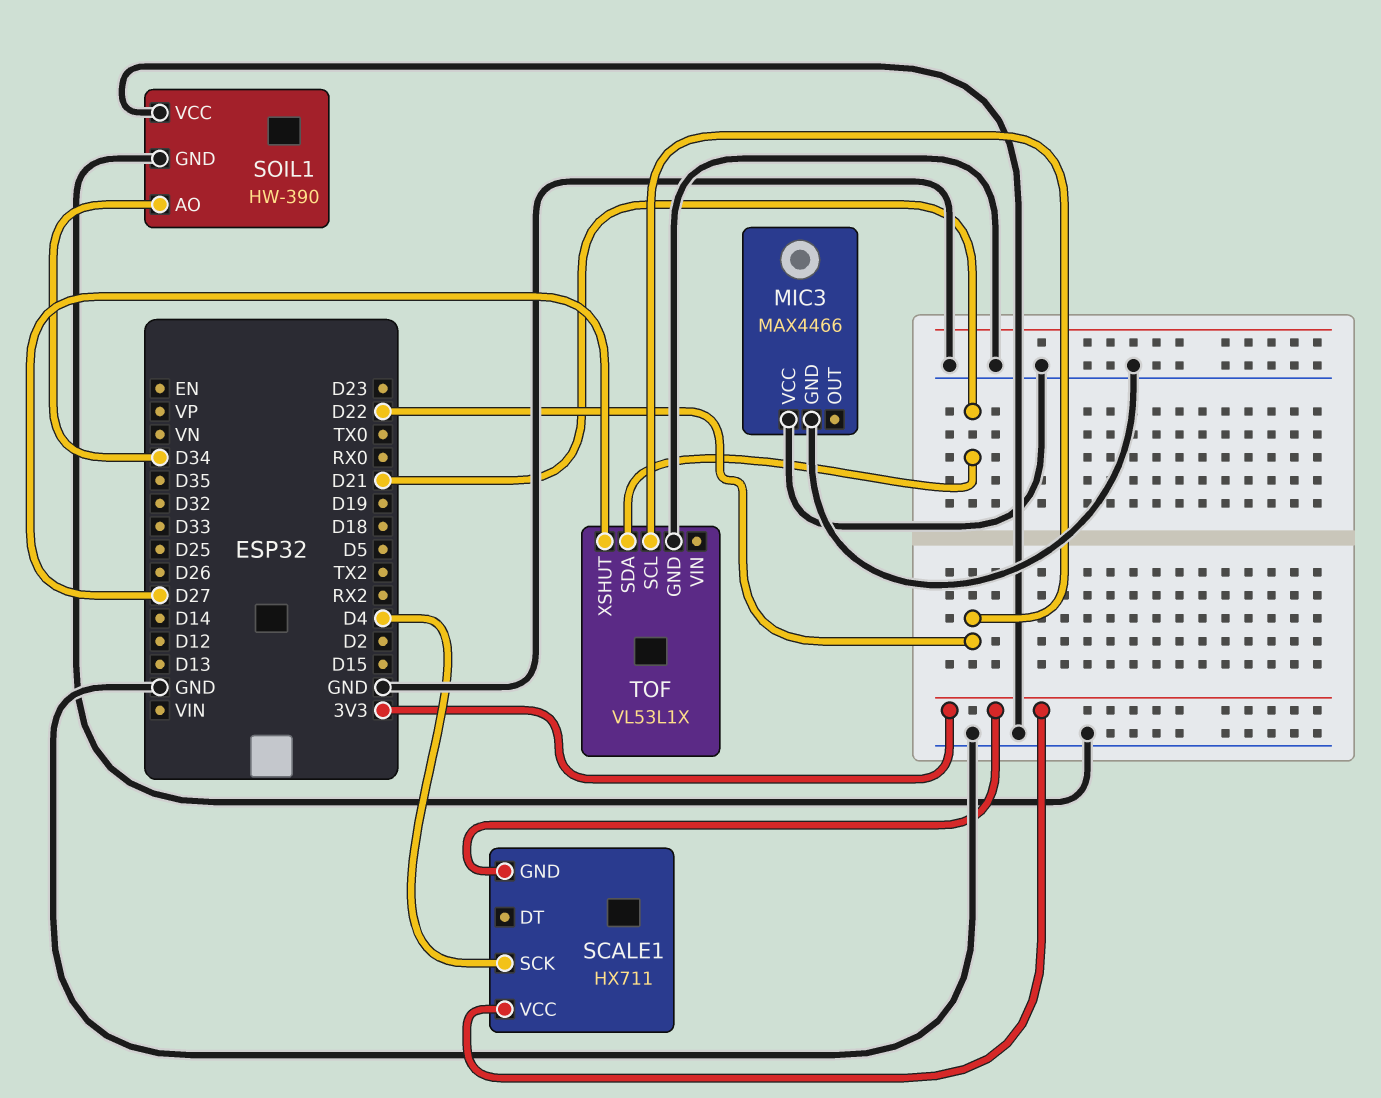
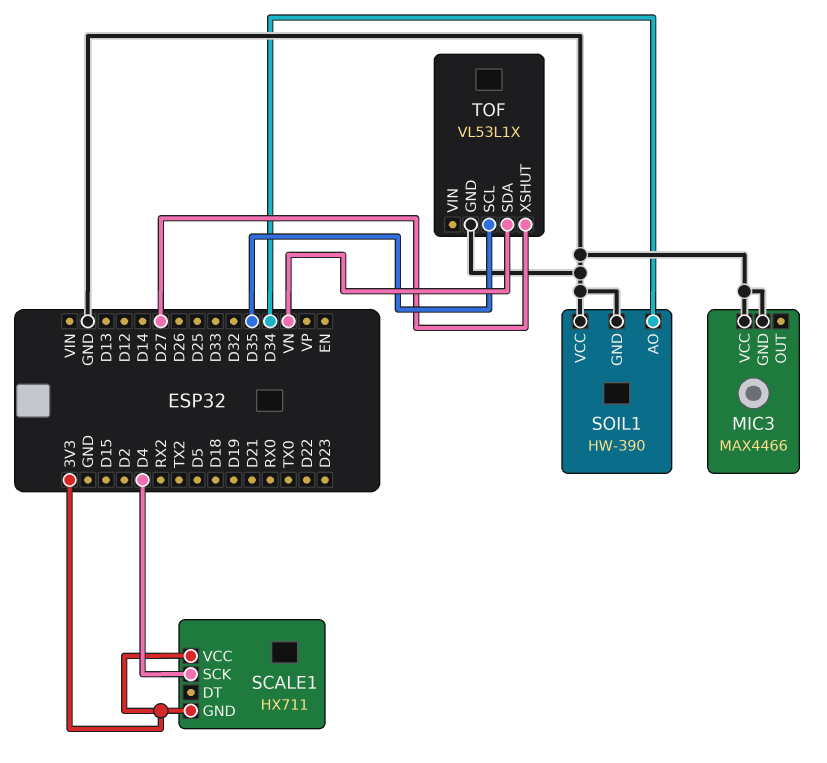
TOF pin SCL: D22 -> D35
TOF pin SDA: D21 -> VN

